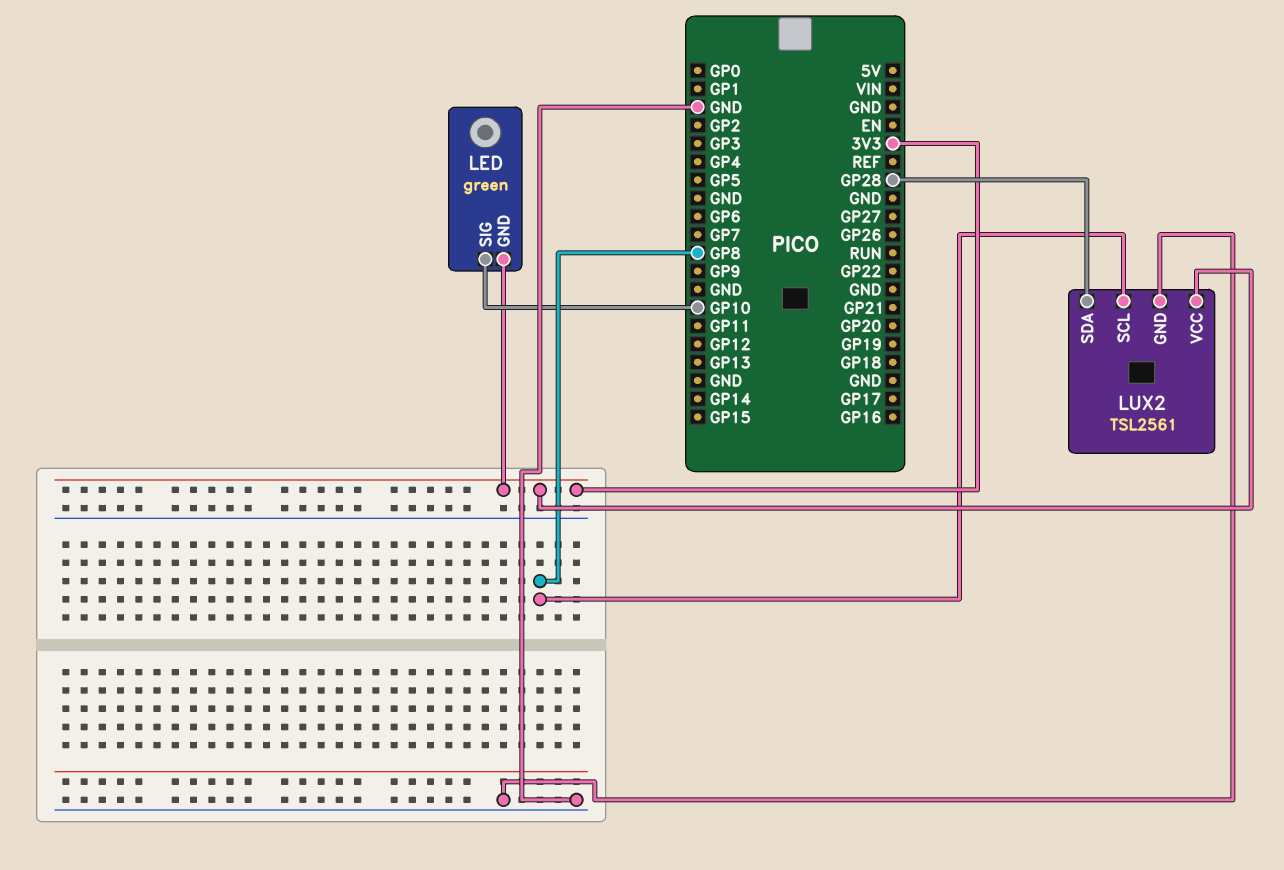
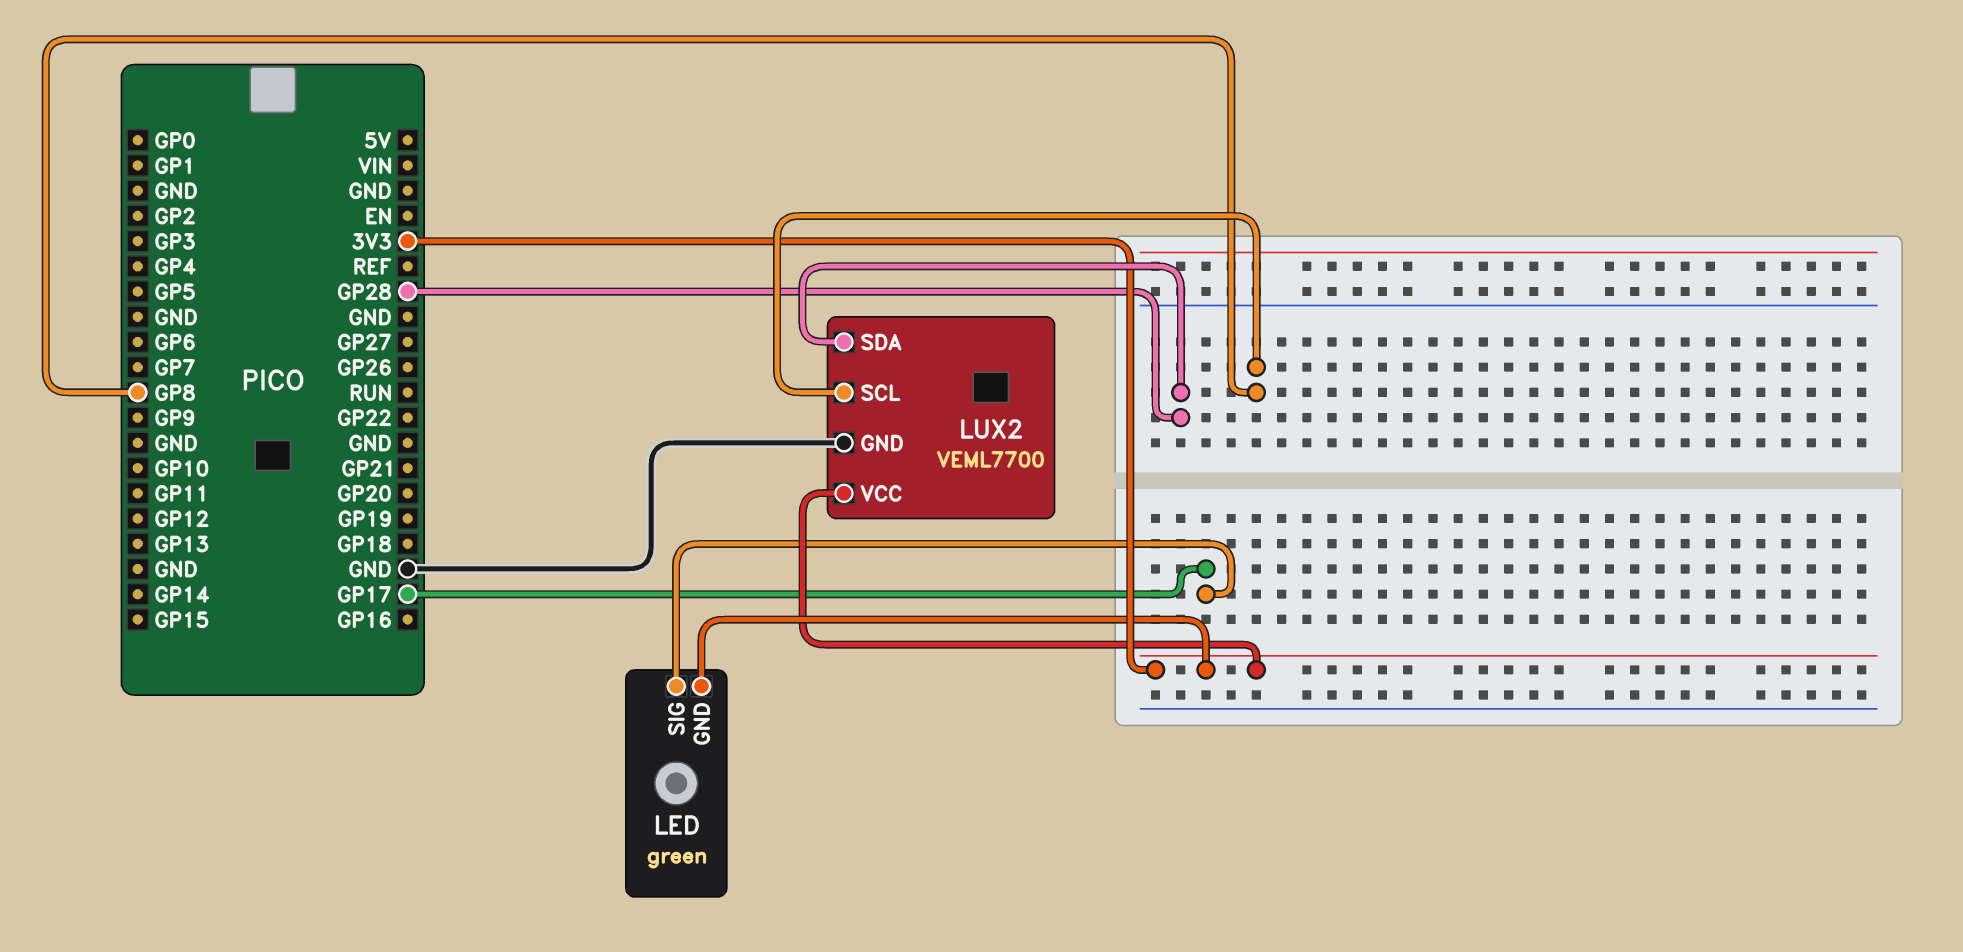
LED pin SIG: GP10 -> GP17
LUX2: TSL2561 -> VEML7700

